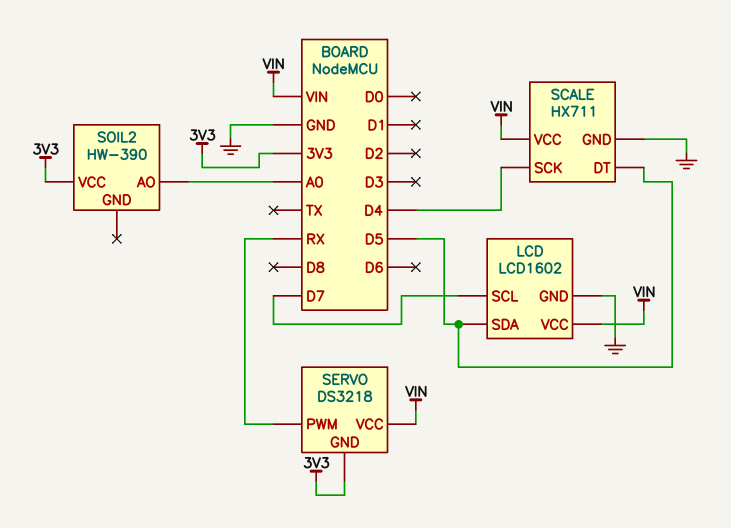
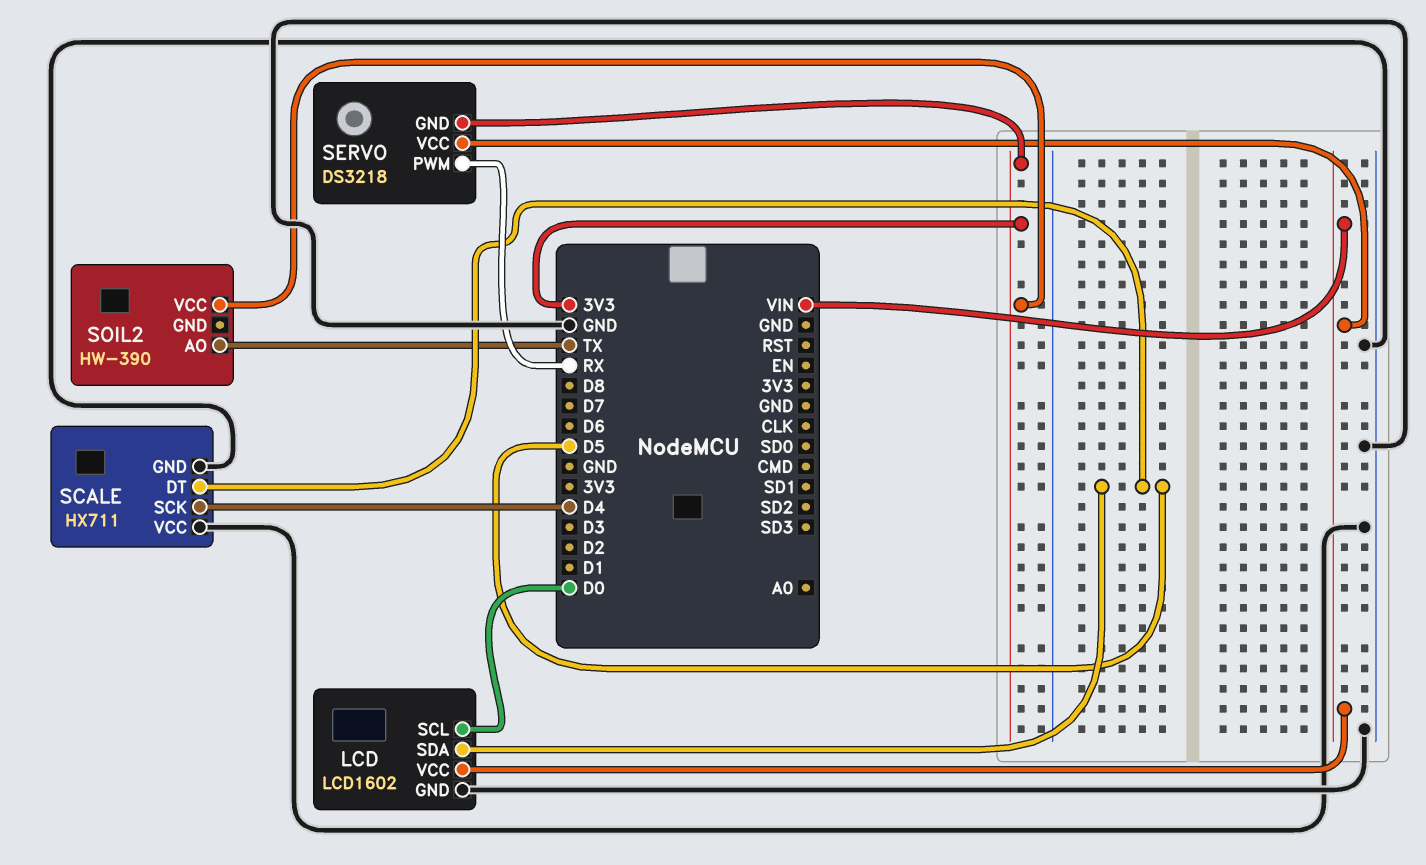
LCD pin SCL: D7 -> D0
SCALE pin VCC: VIN -> GND
SOIL2 pin AO: A0 -> TX

